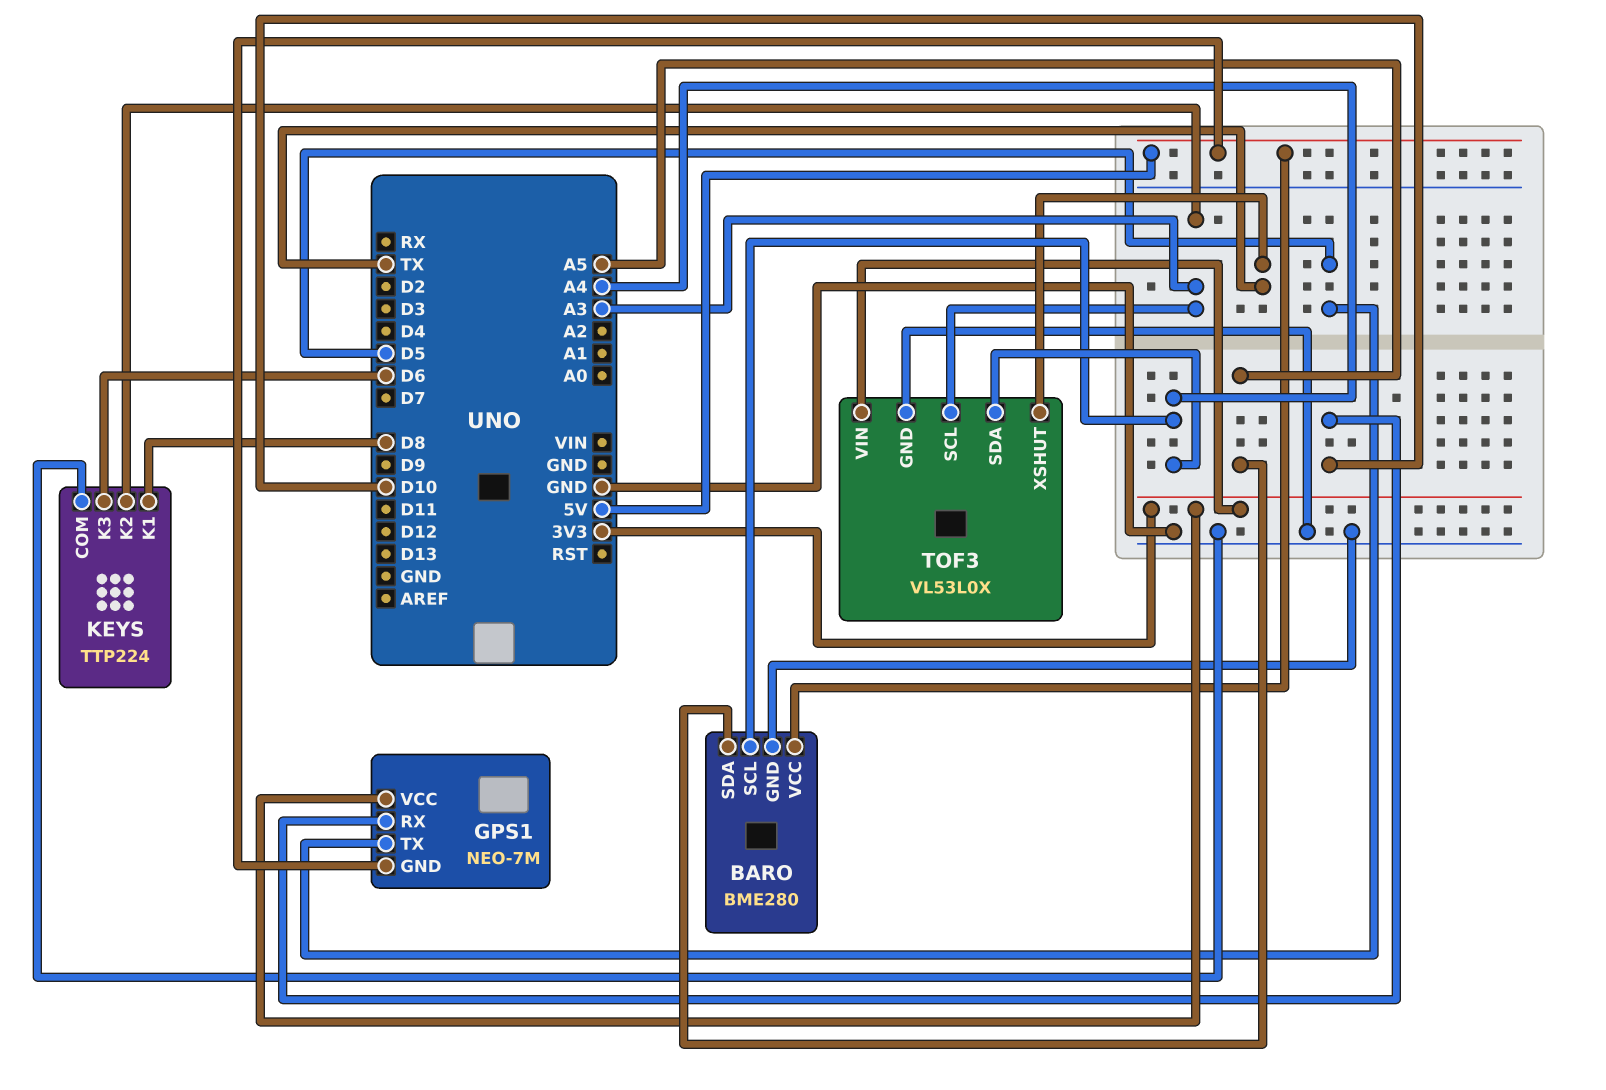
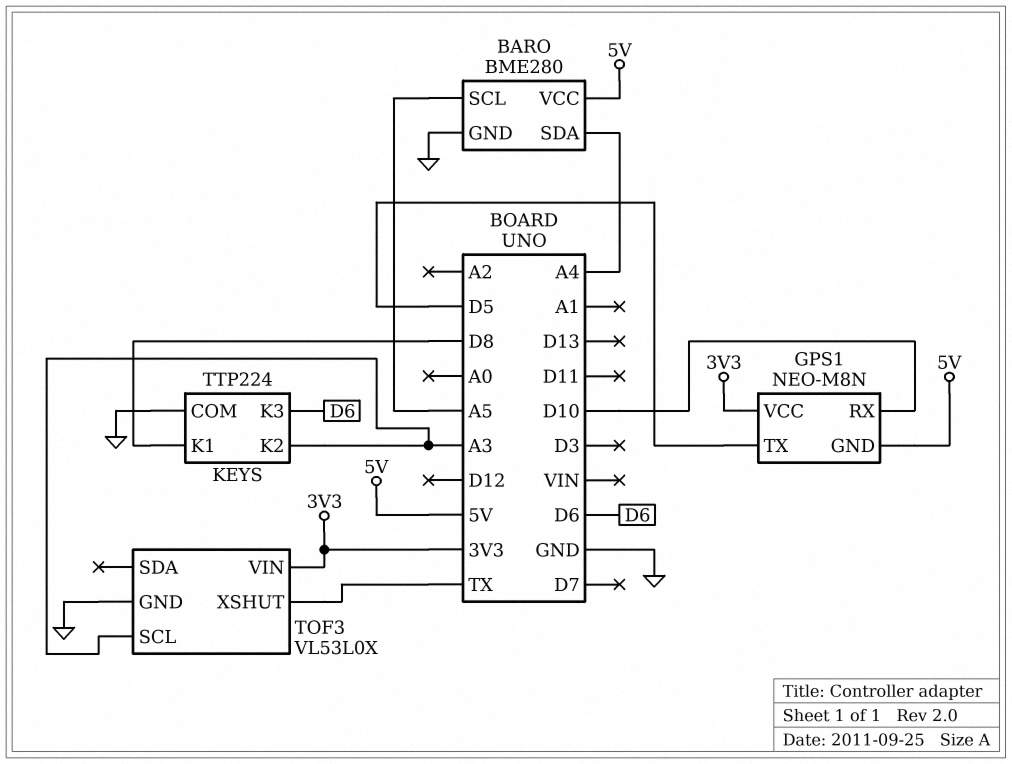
BARO pin SCL: A4 -> A5
BARO pin SDA: A5 -> A4
GPS1: NEO-7M -> NEO-M8N
TOF3 pin SDA: A4 -> none

